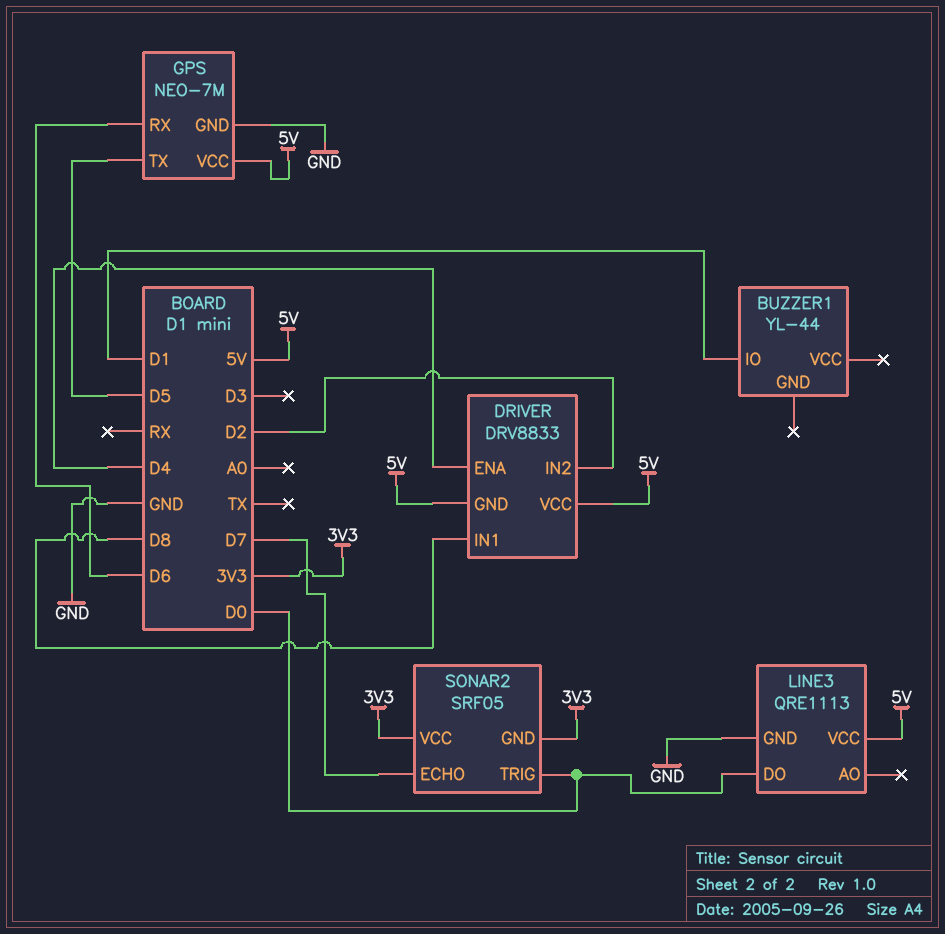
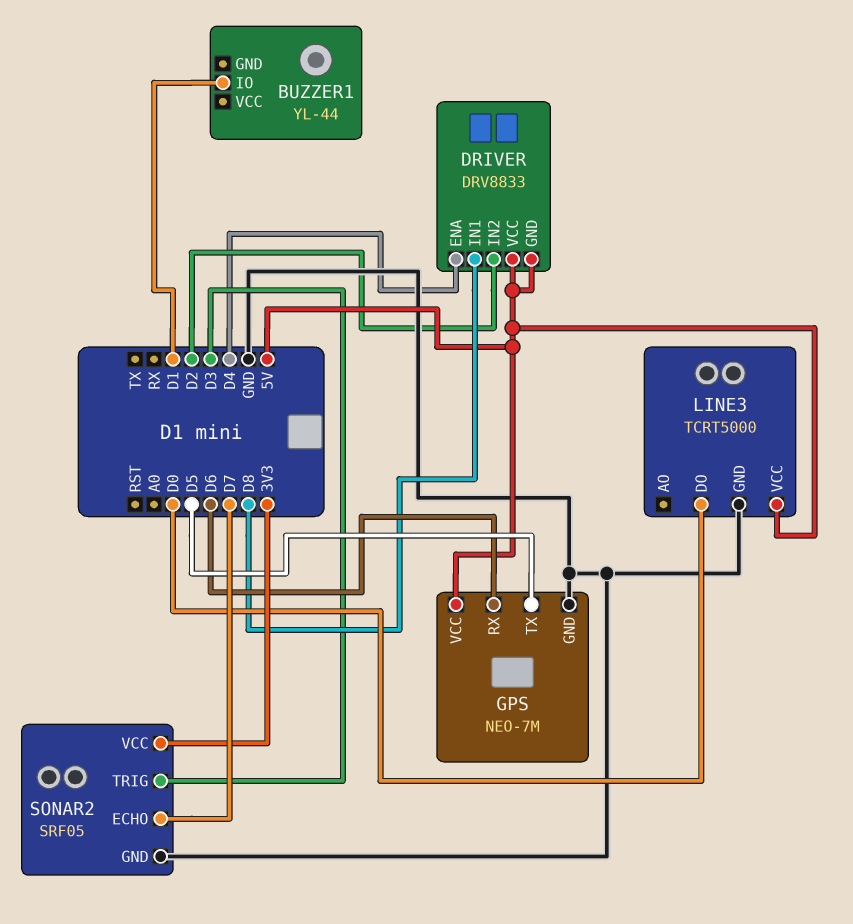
LINE3: QRE1113 -> TCRT5000
SONAR2 pin GND: 3V3 -> GND
SONAR2 pin TRIG: D0 -> D3

